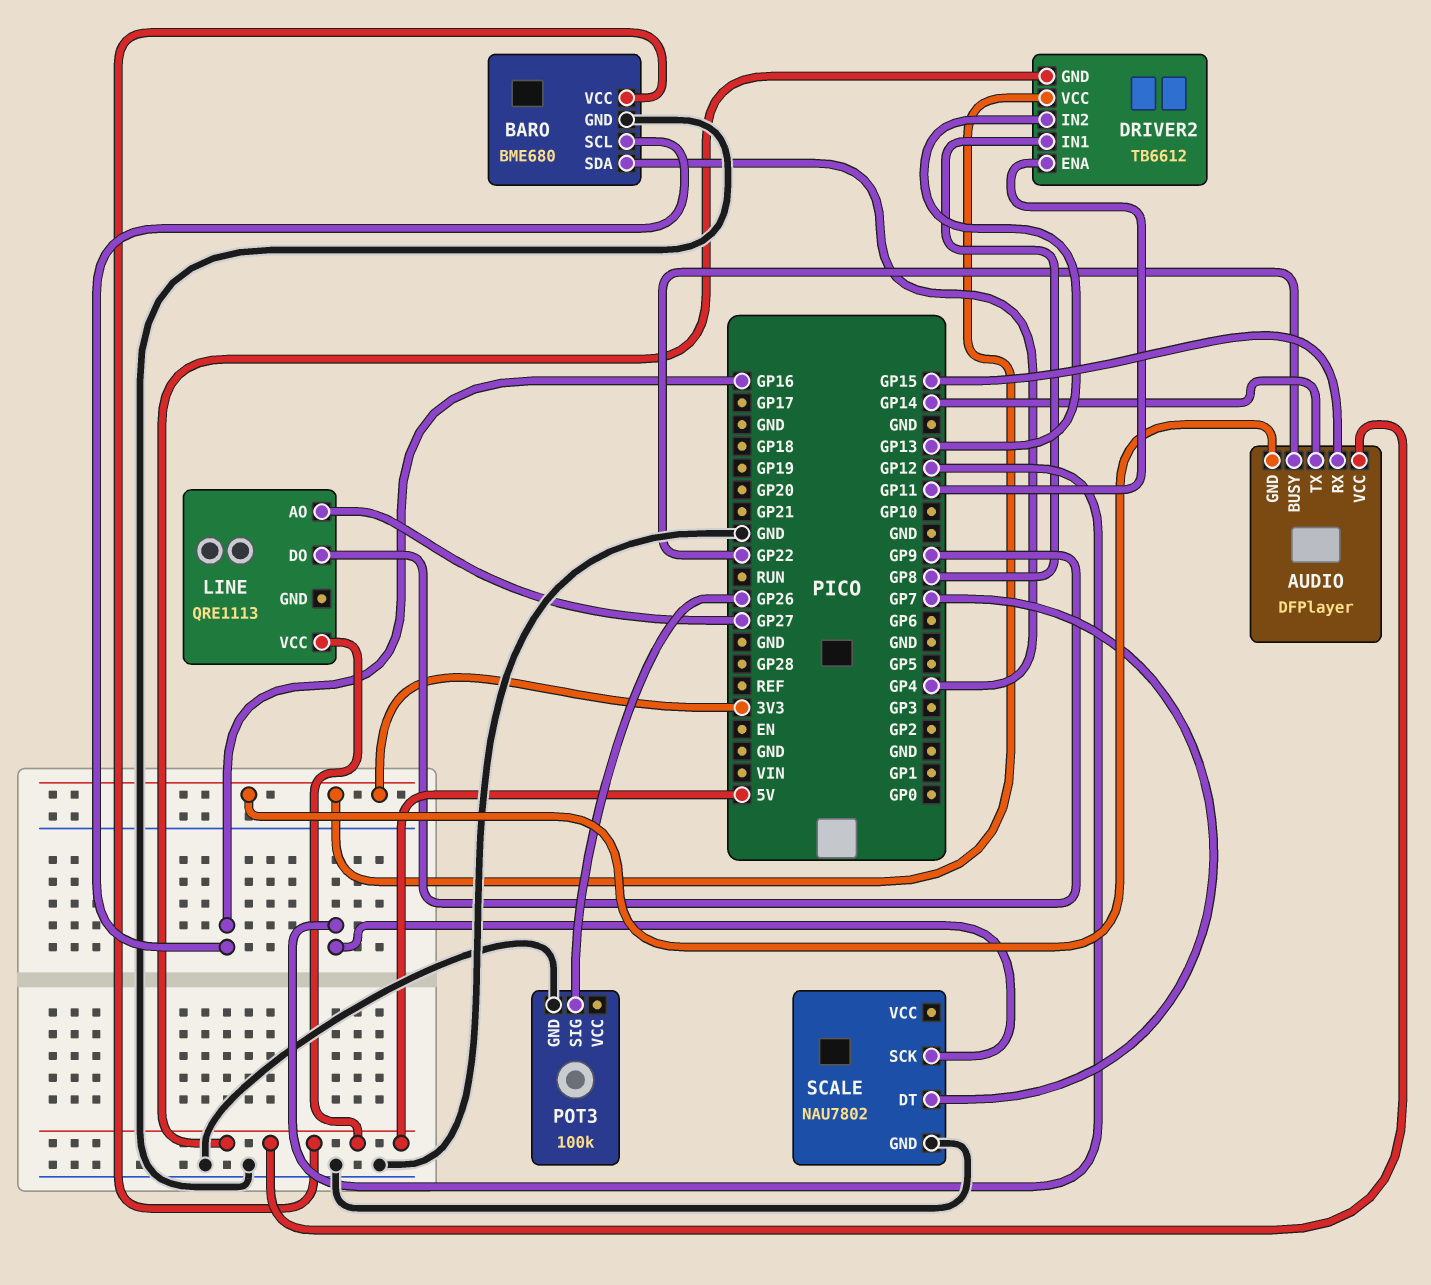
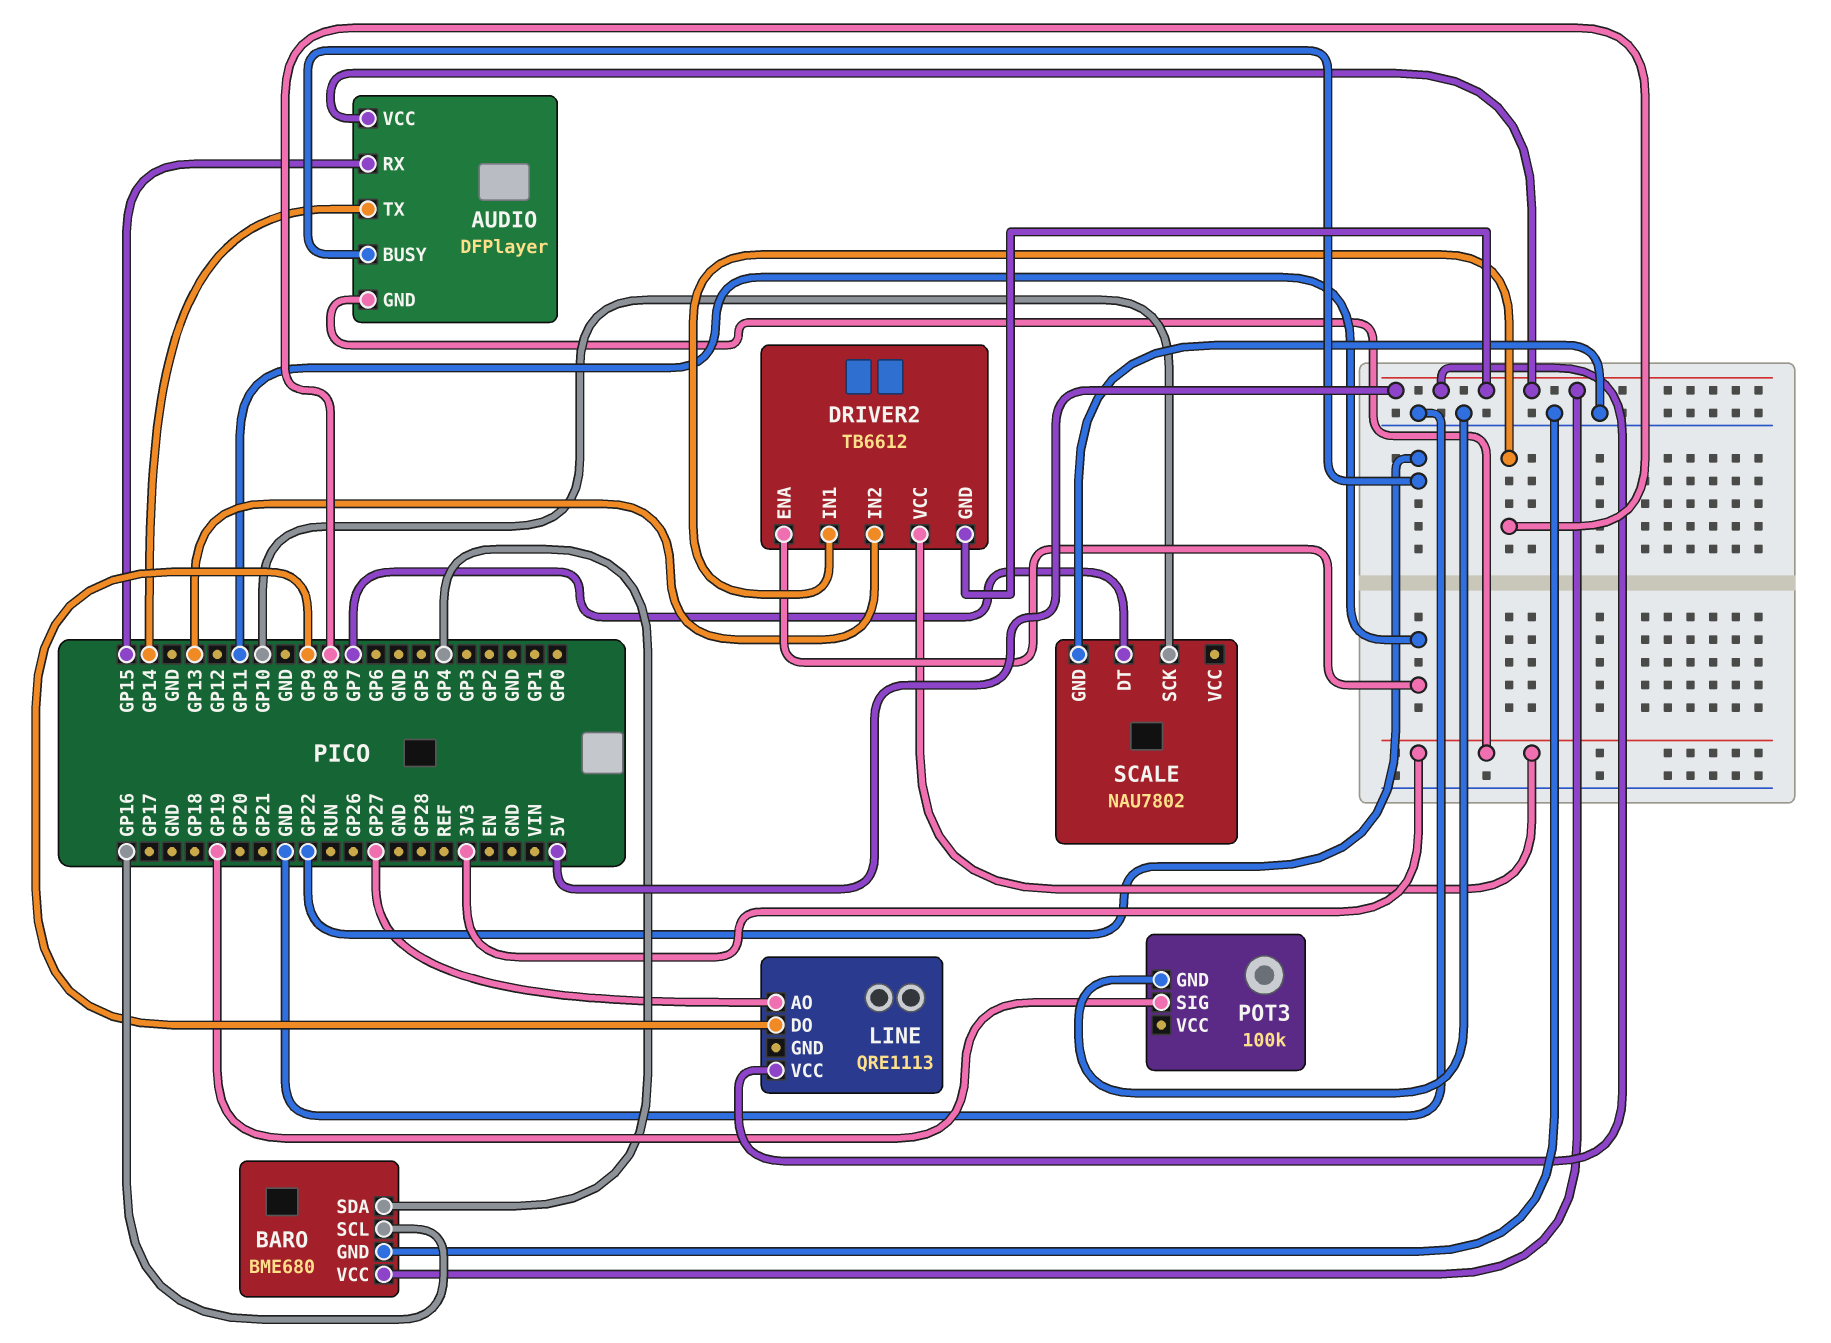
POT3 pin SIG: GP26 -> GP19
SCALE pin SCK: GP12 -> GP10

